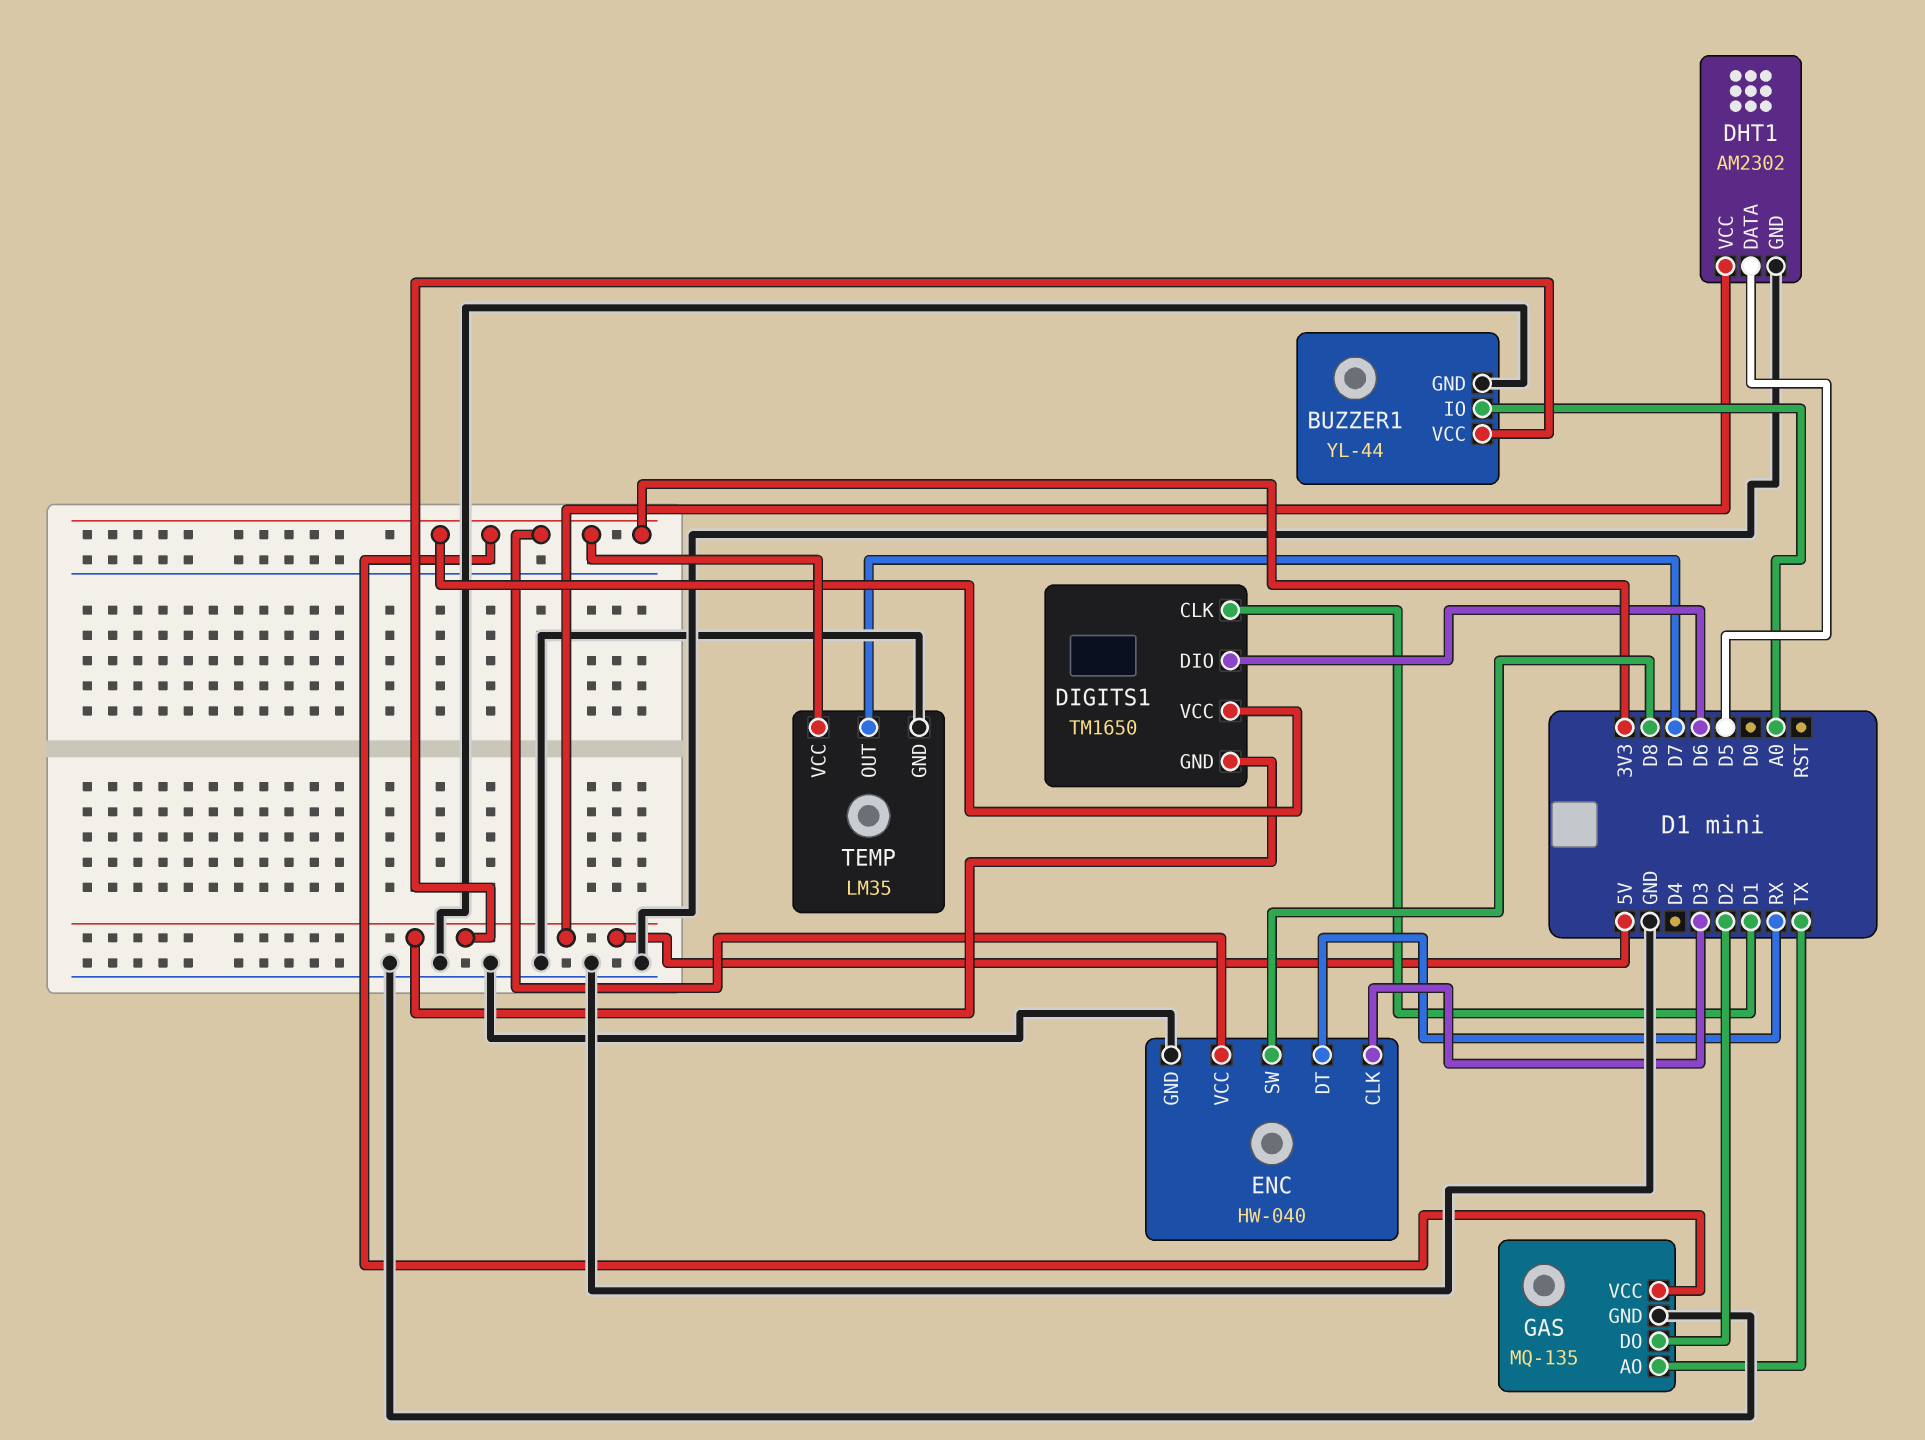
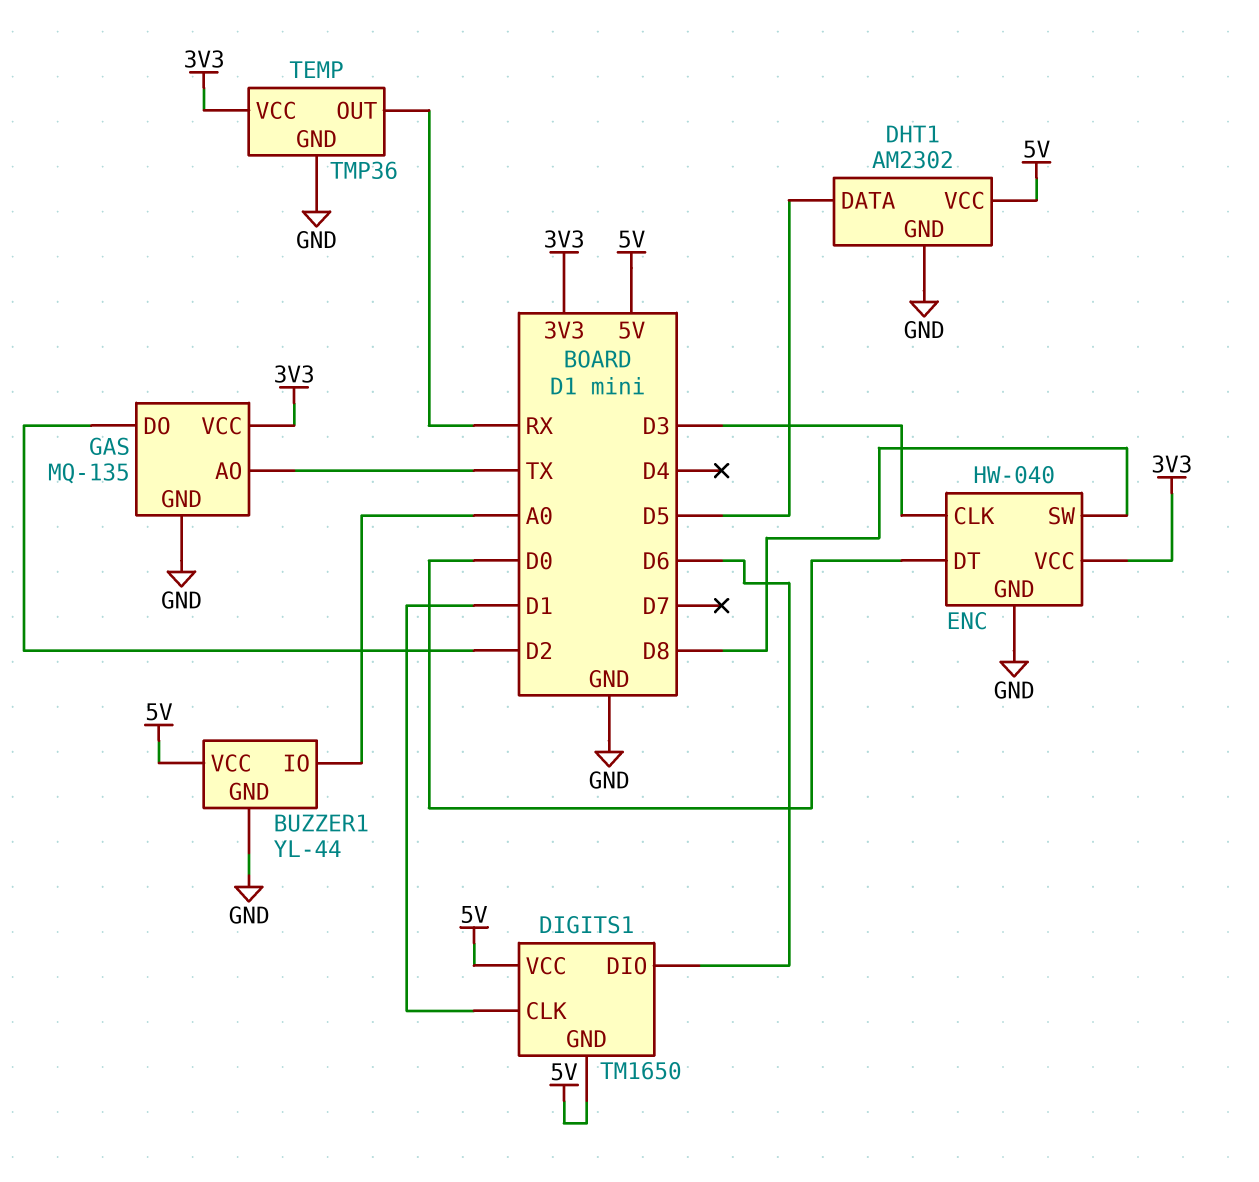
DIGITS1 pin VCC: 3V3 -> 5V
ENC pin DT: RX -> D0
TEMP: LM35 -> TMP36
TEMP pin OUT: D7 -> RX

